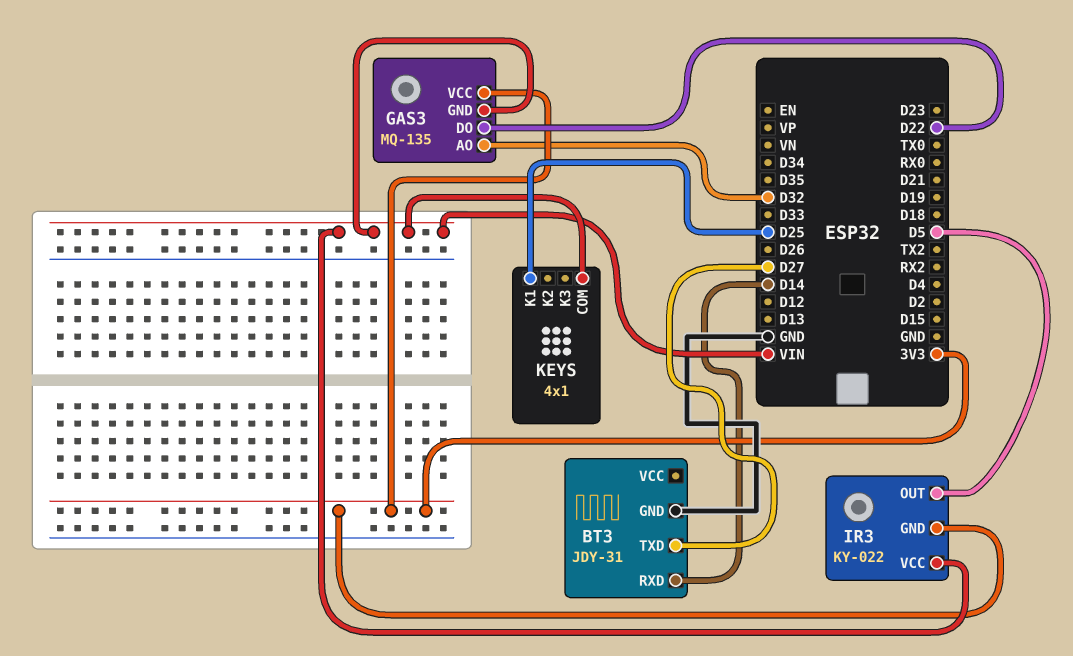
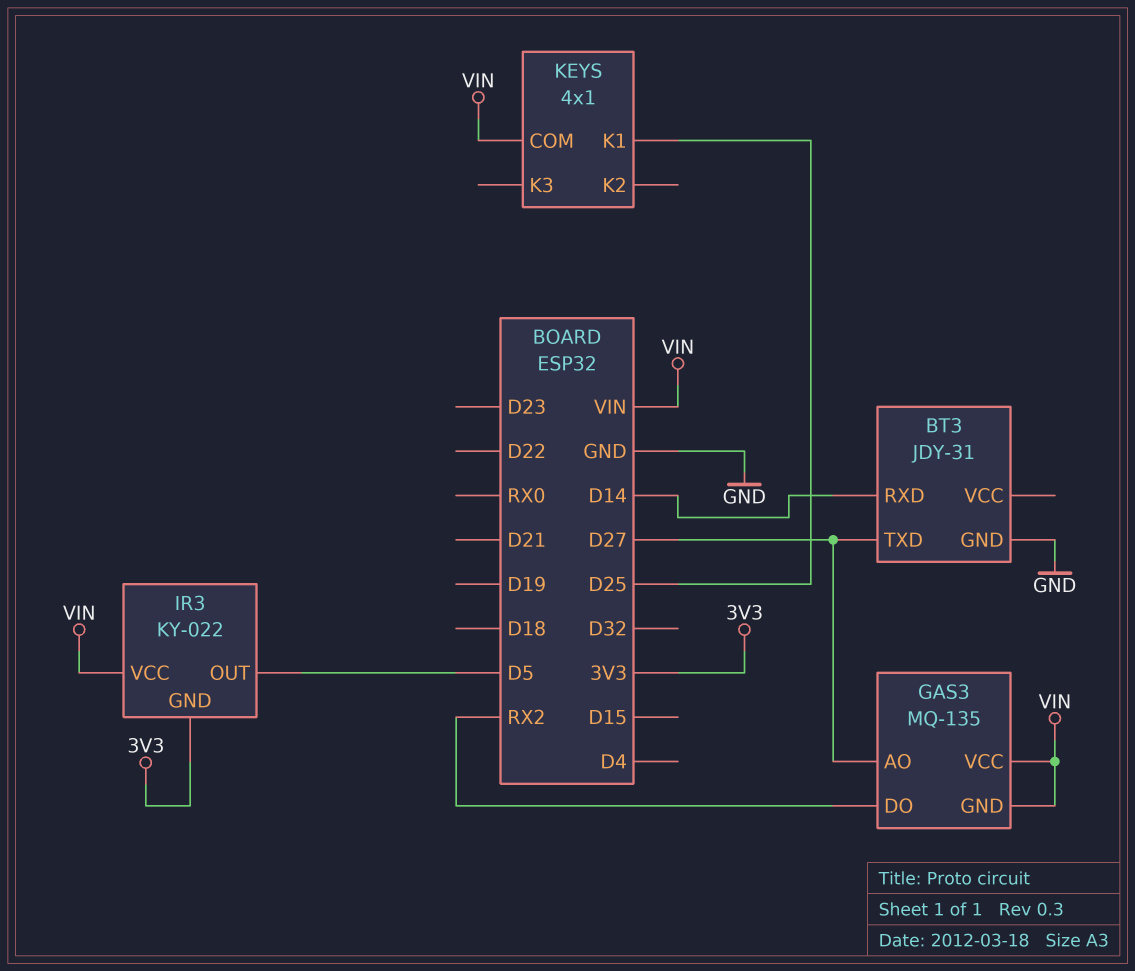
GAS3 pin AO: D32 -> D27
GAS3 pin DO: D22 -> RX2
GAS3 pin VCC: 3V3 -> VIN

